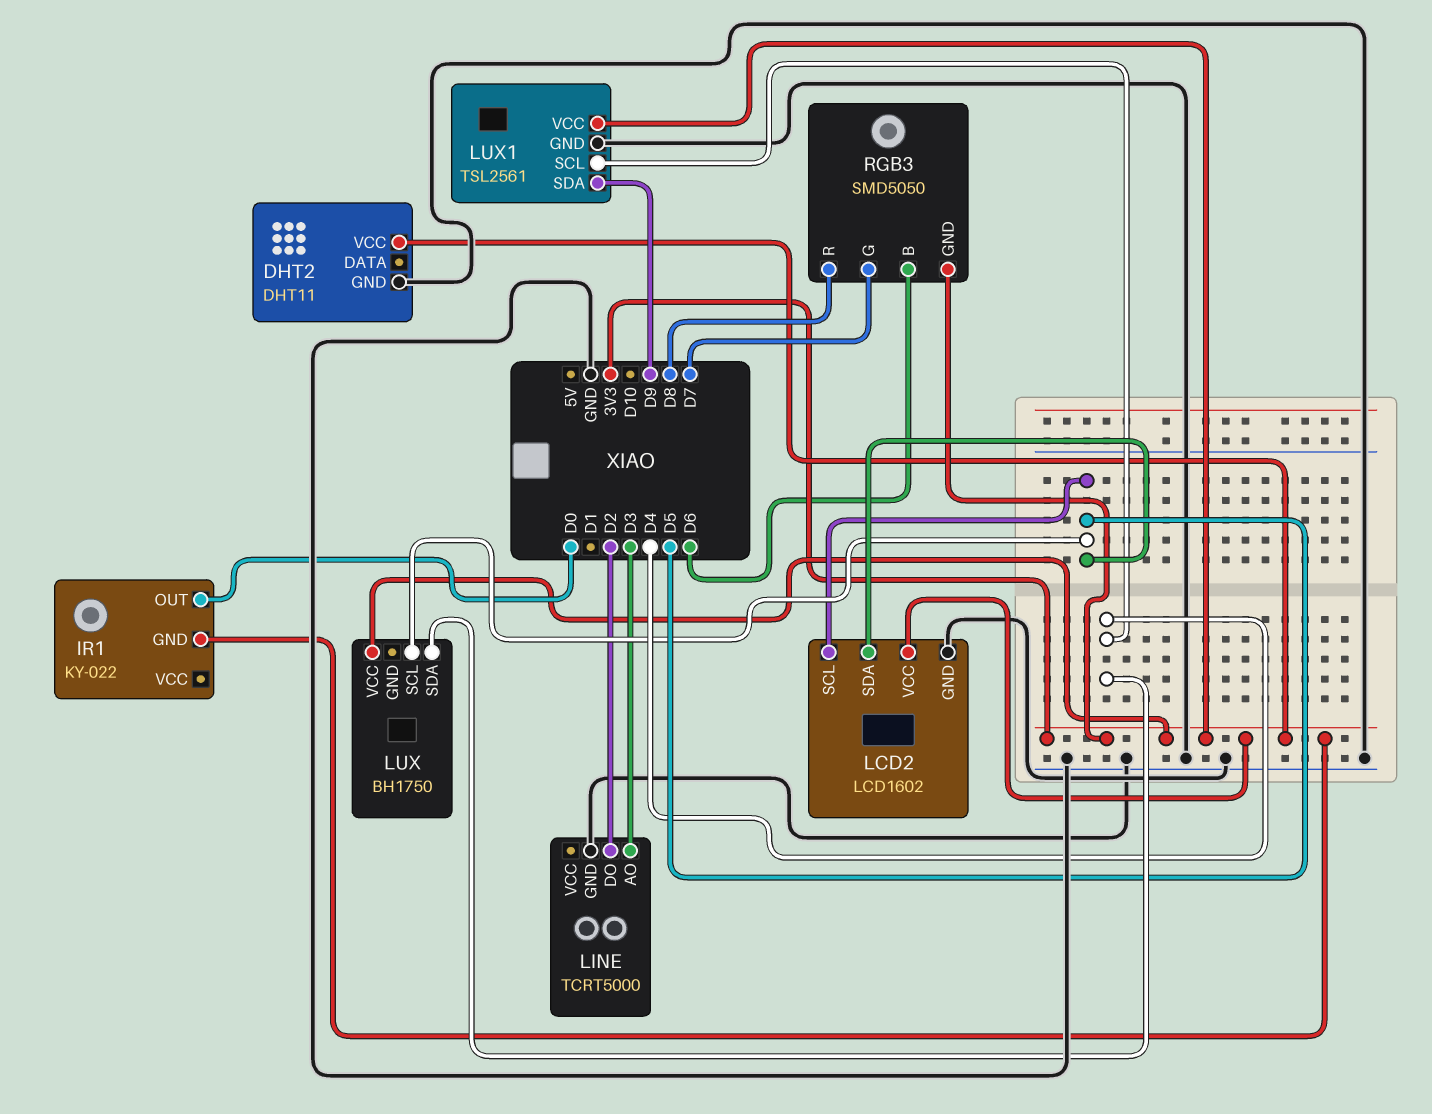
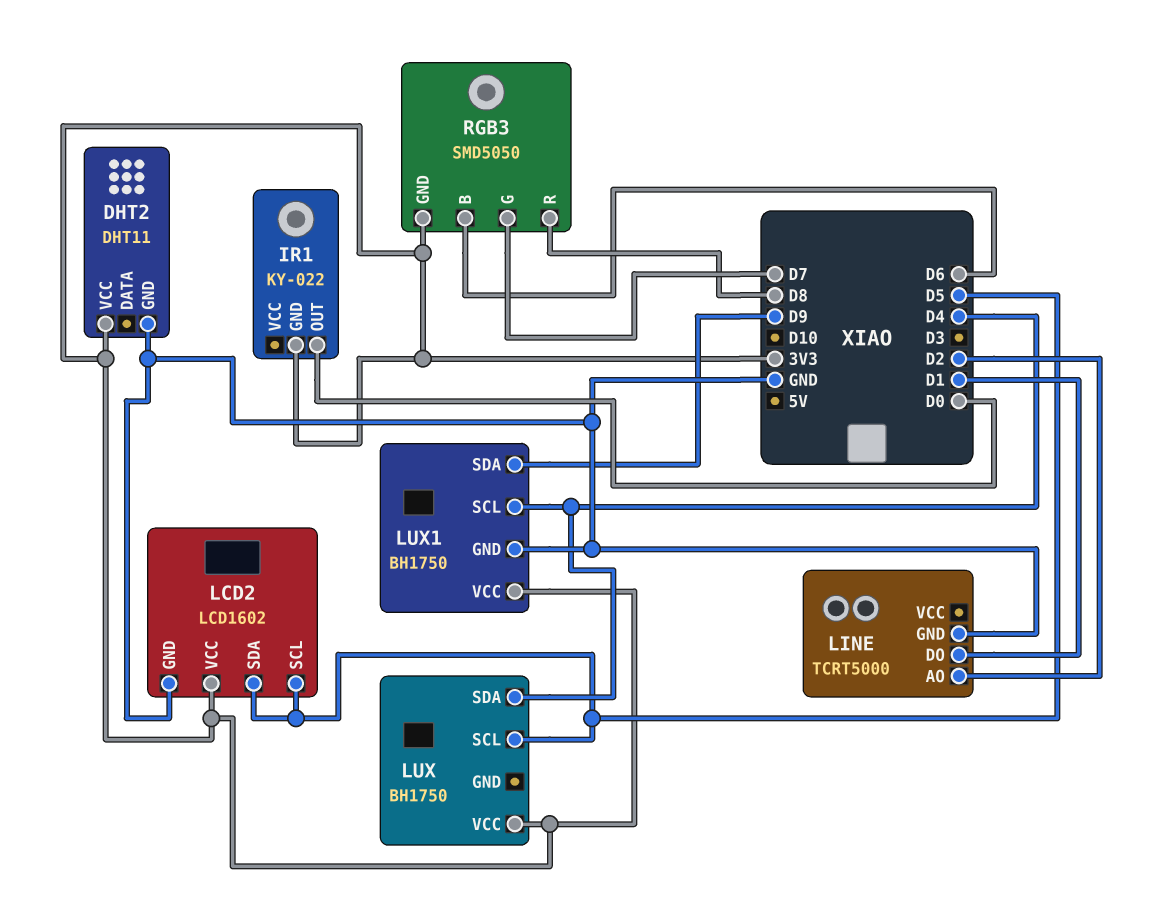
LINE pin AO: D3 -> D2
LINE pin DO: D2 -> D1
LUX1: TSL2561 -> BH1750

